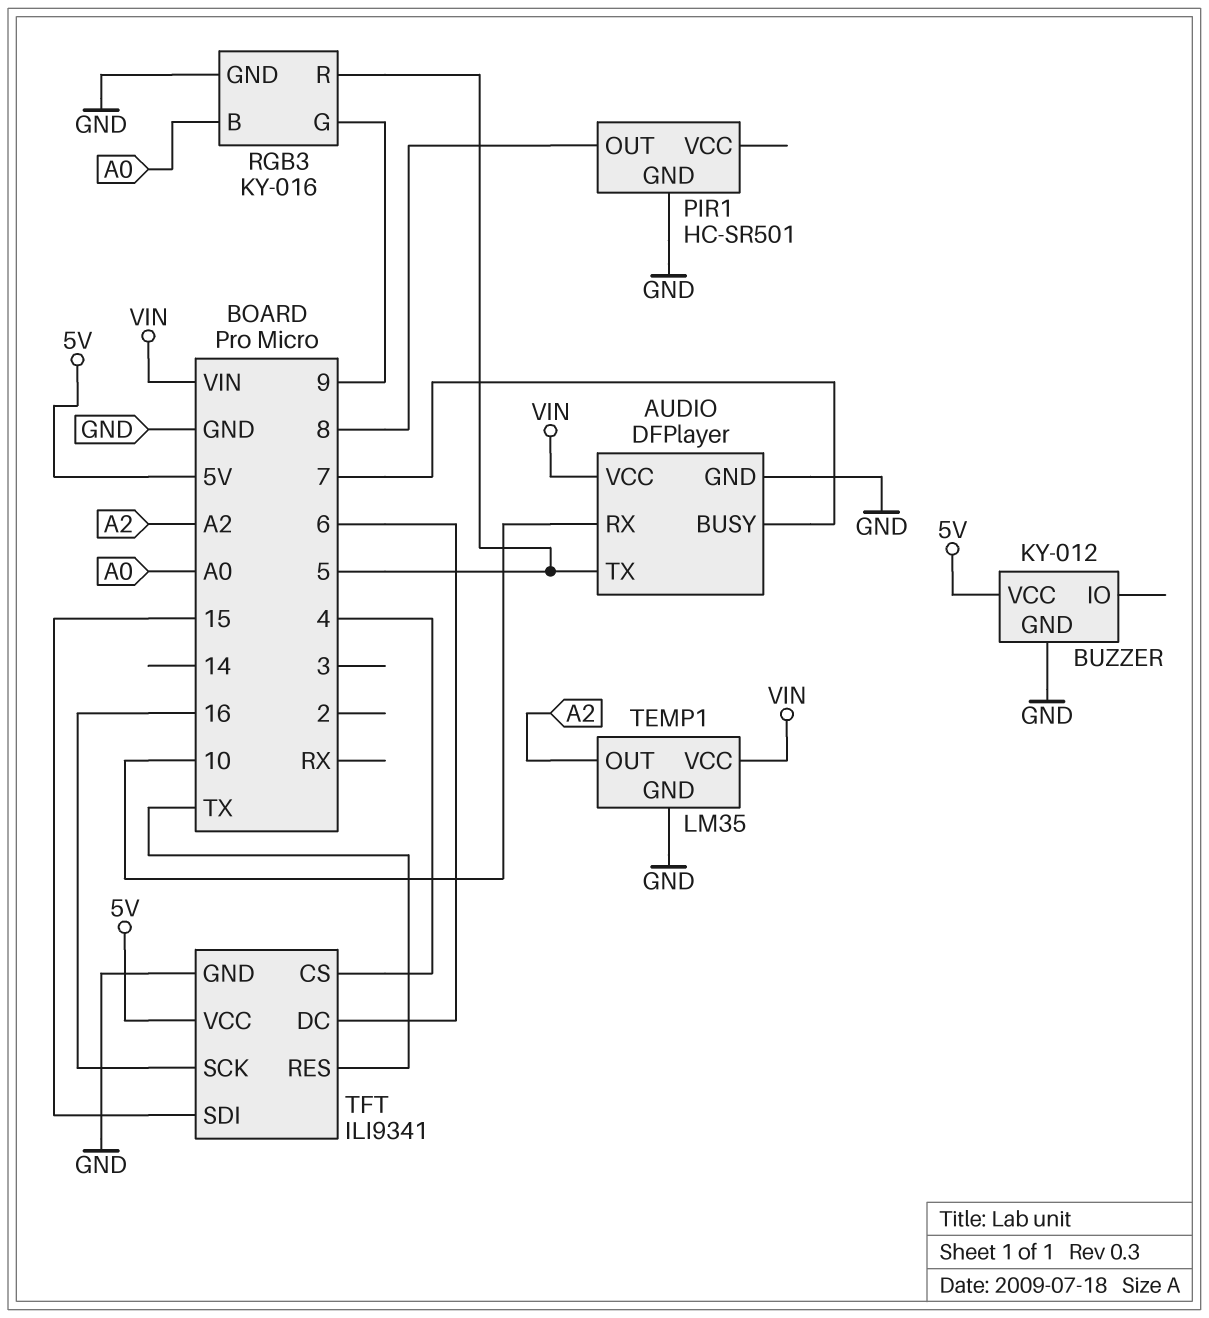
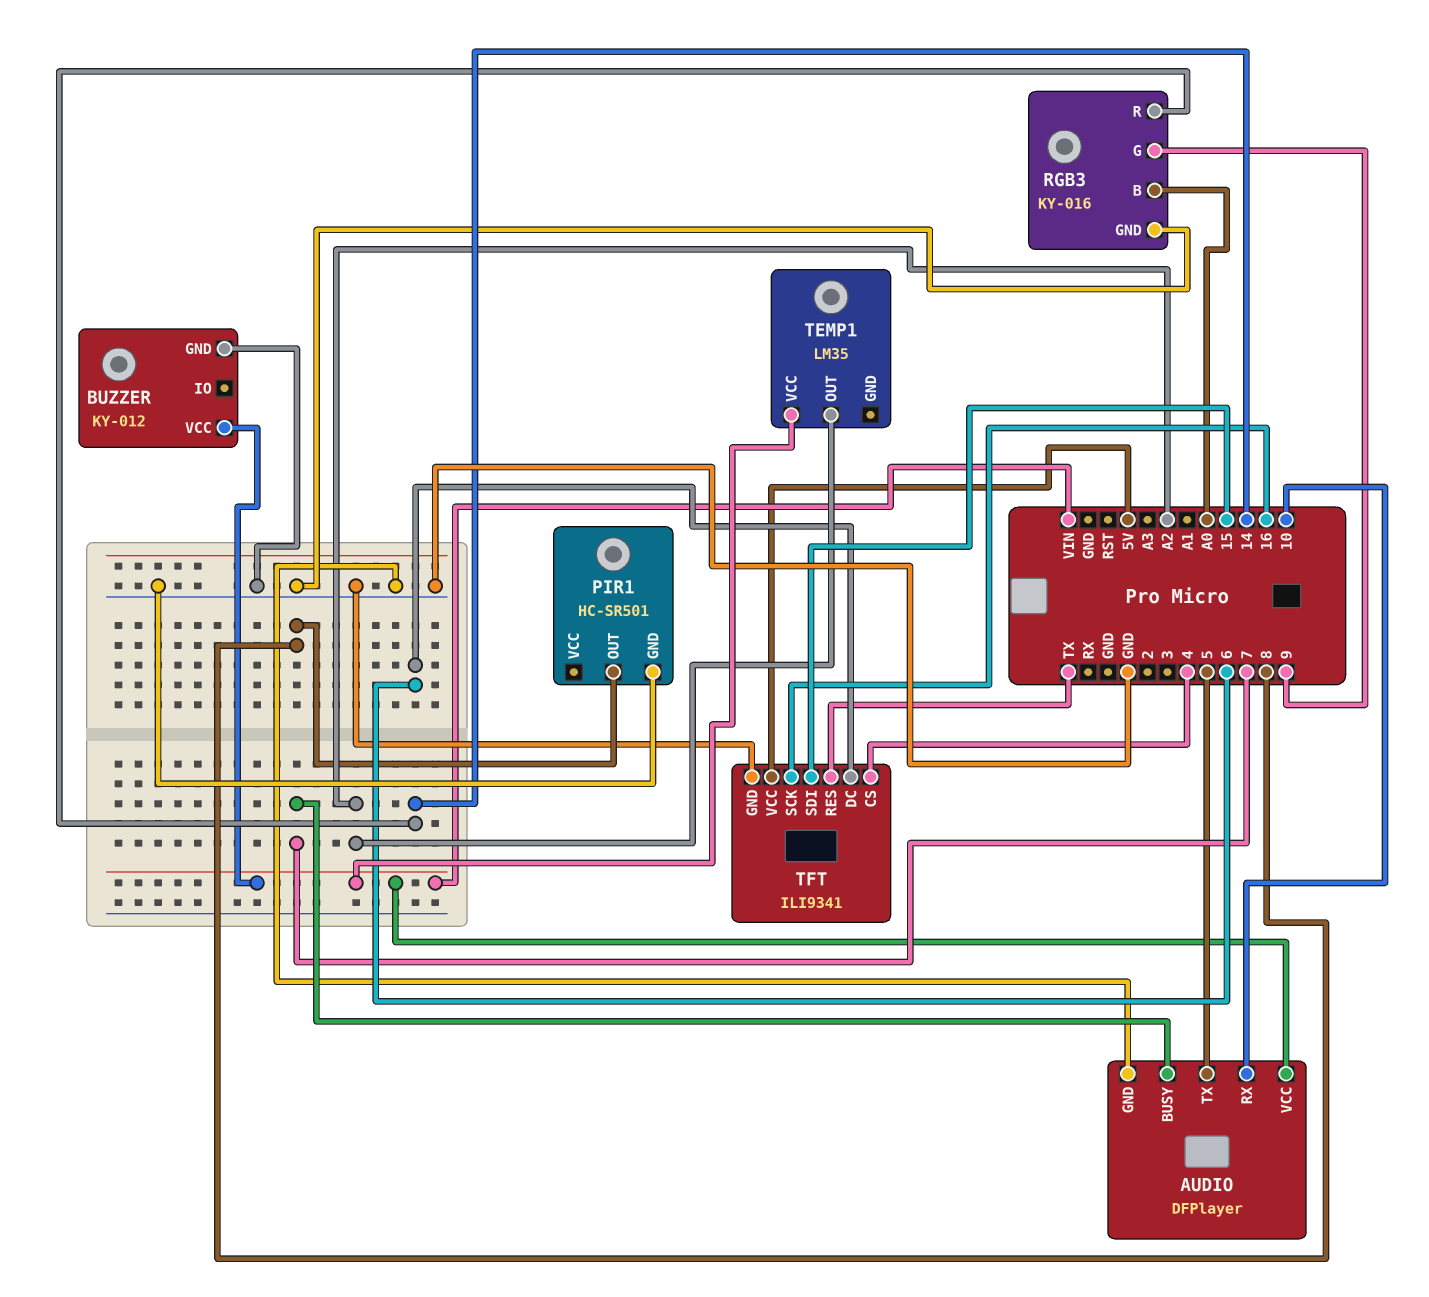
BUZZER pin VCC: 5V -> VIN
RGB3 pin R: 5 -> 14
TEMP1 pin GND: GND -> none

